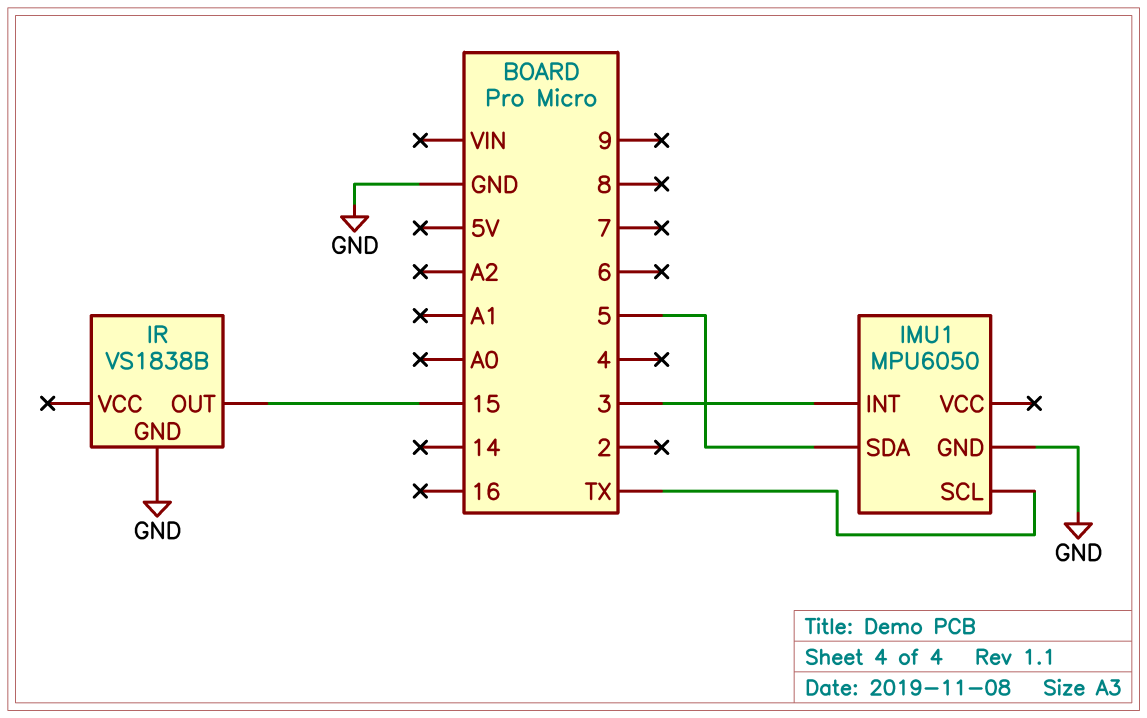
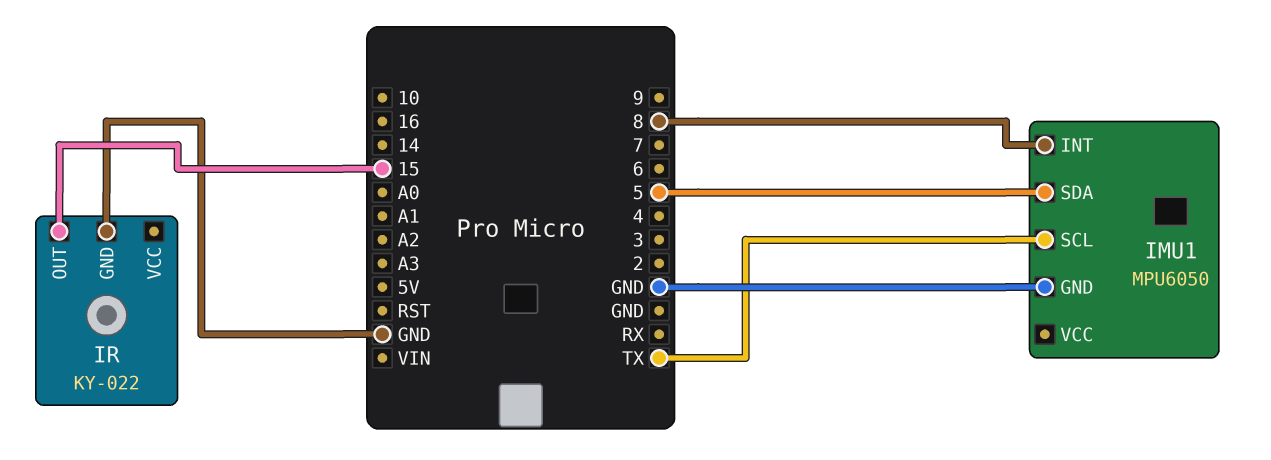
IMU1 pin INT: 3 -> 8
IR: VS1838B -> KY-022

